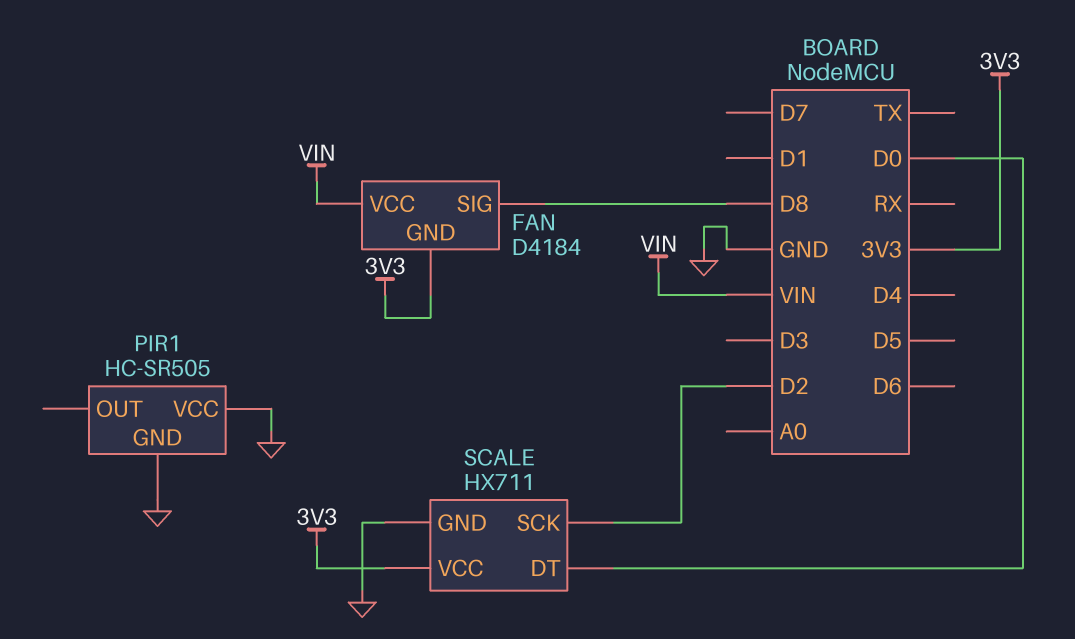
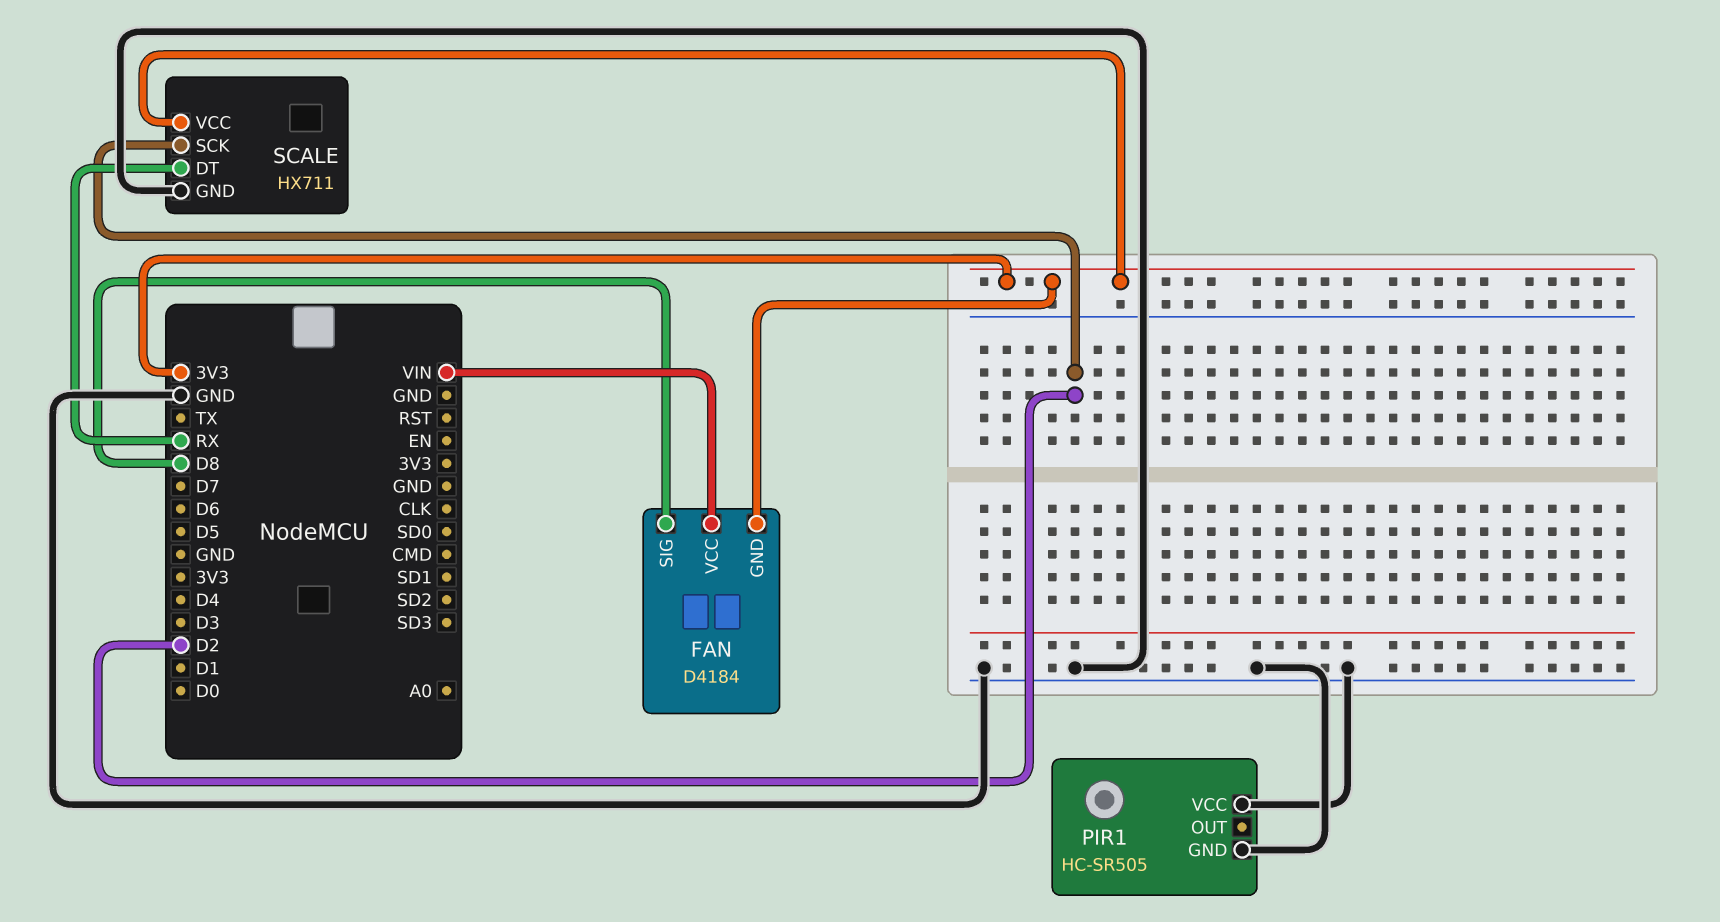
SCALE pin DT: D0 -> RX

